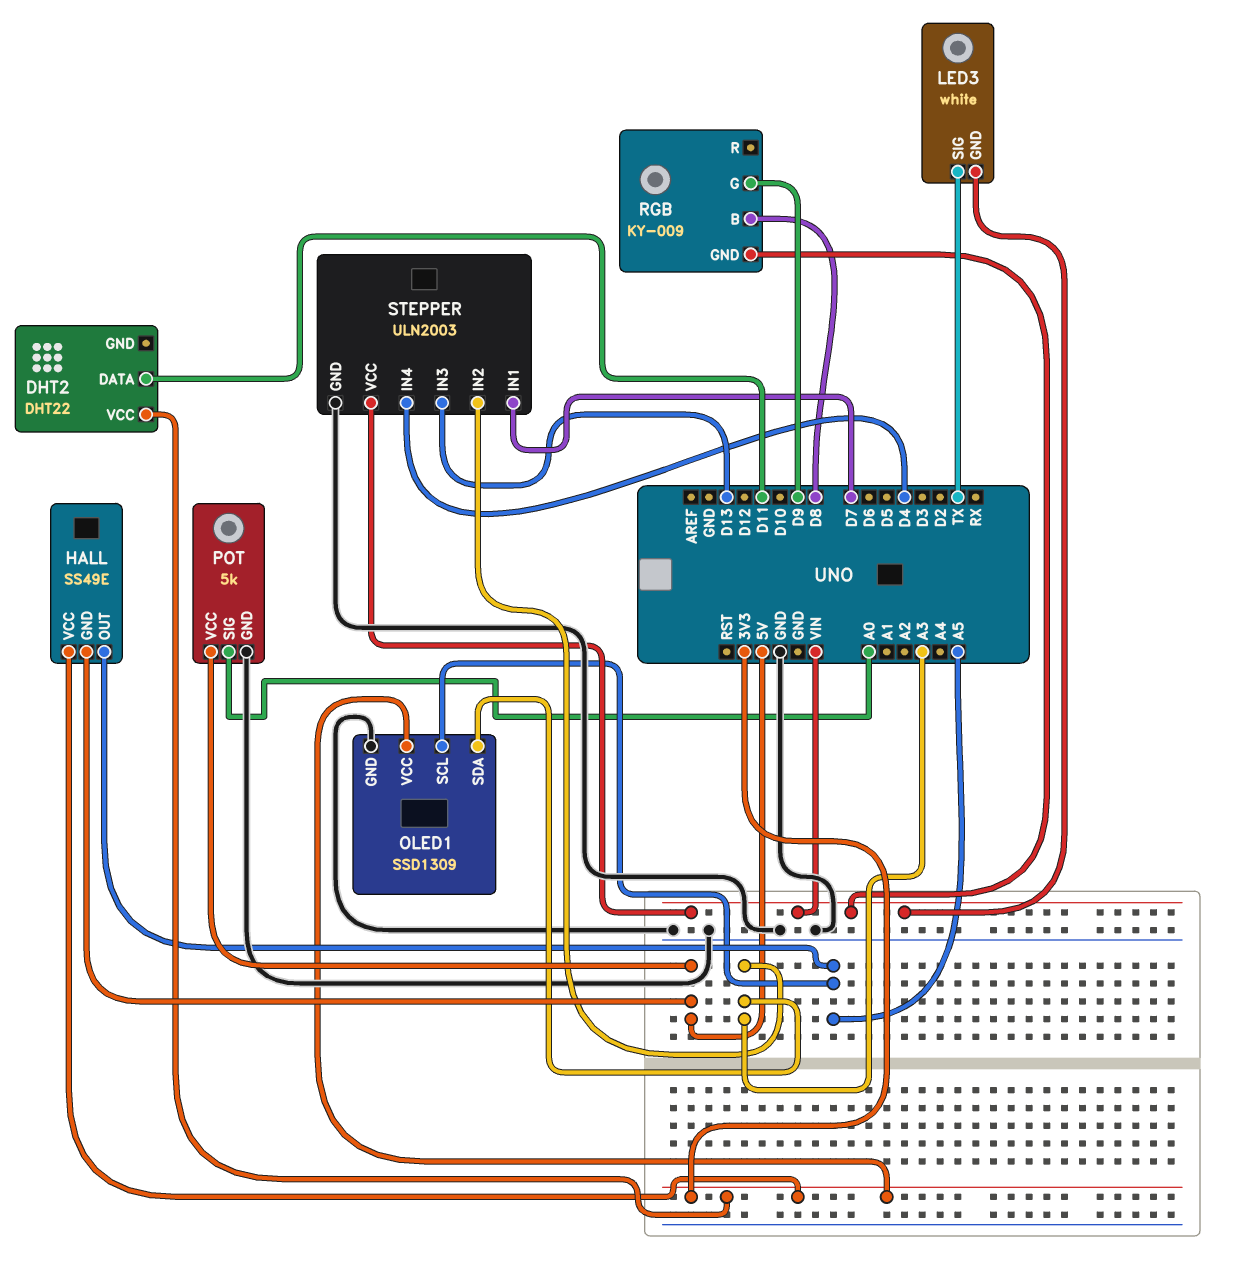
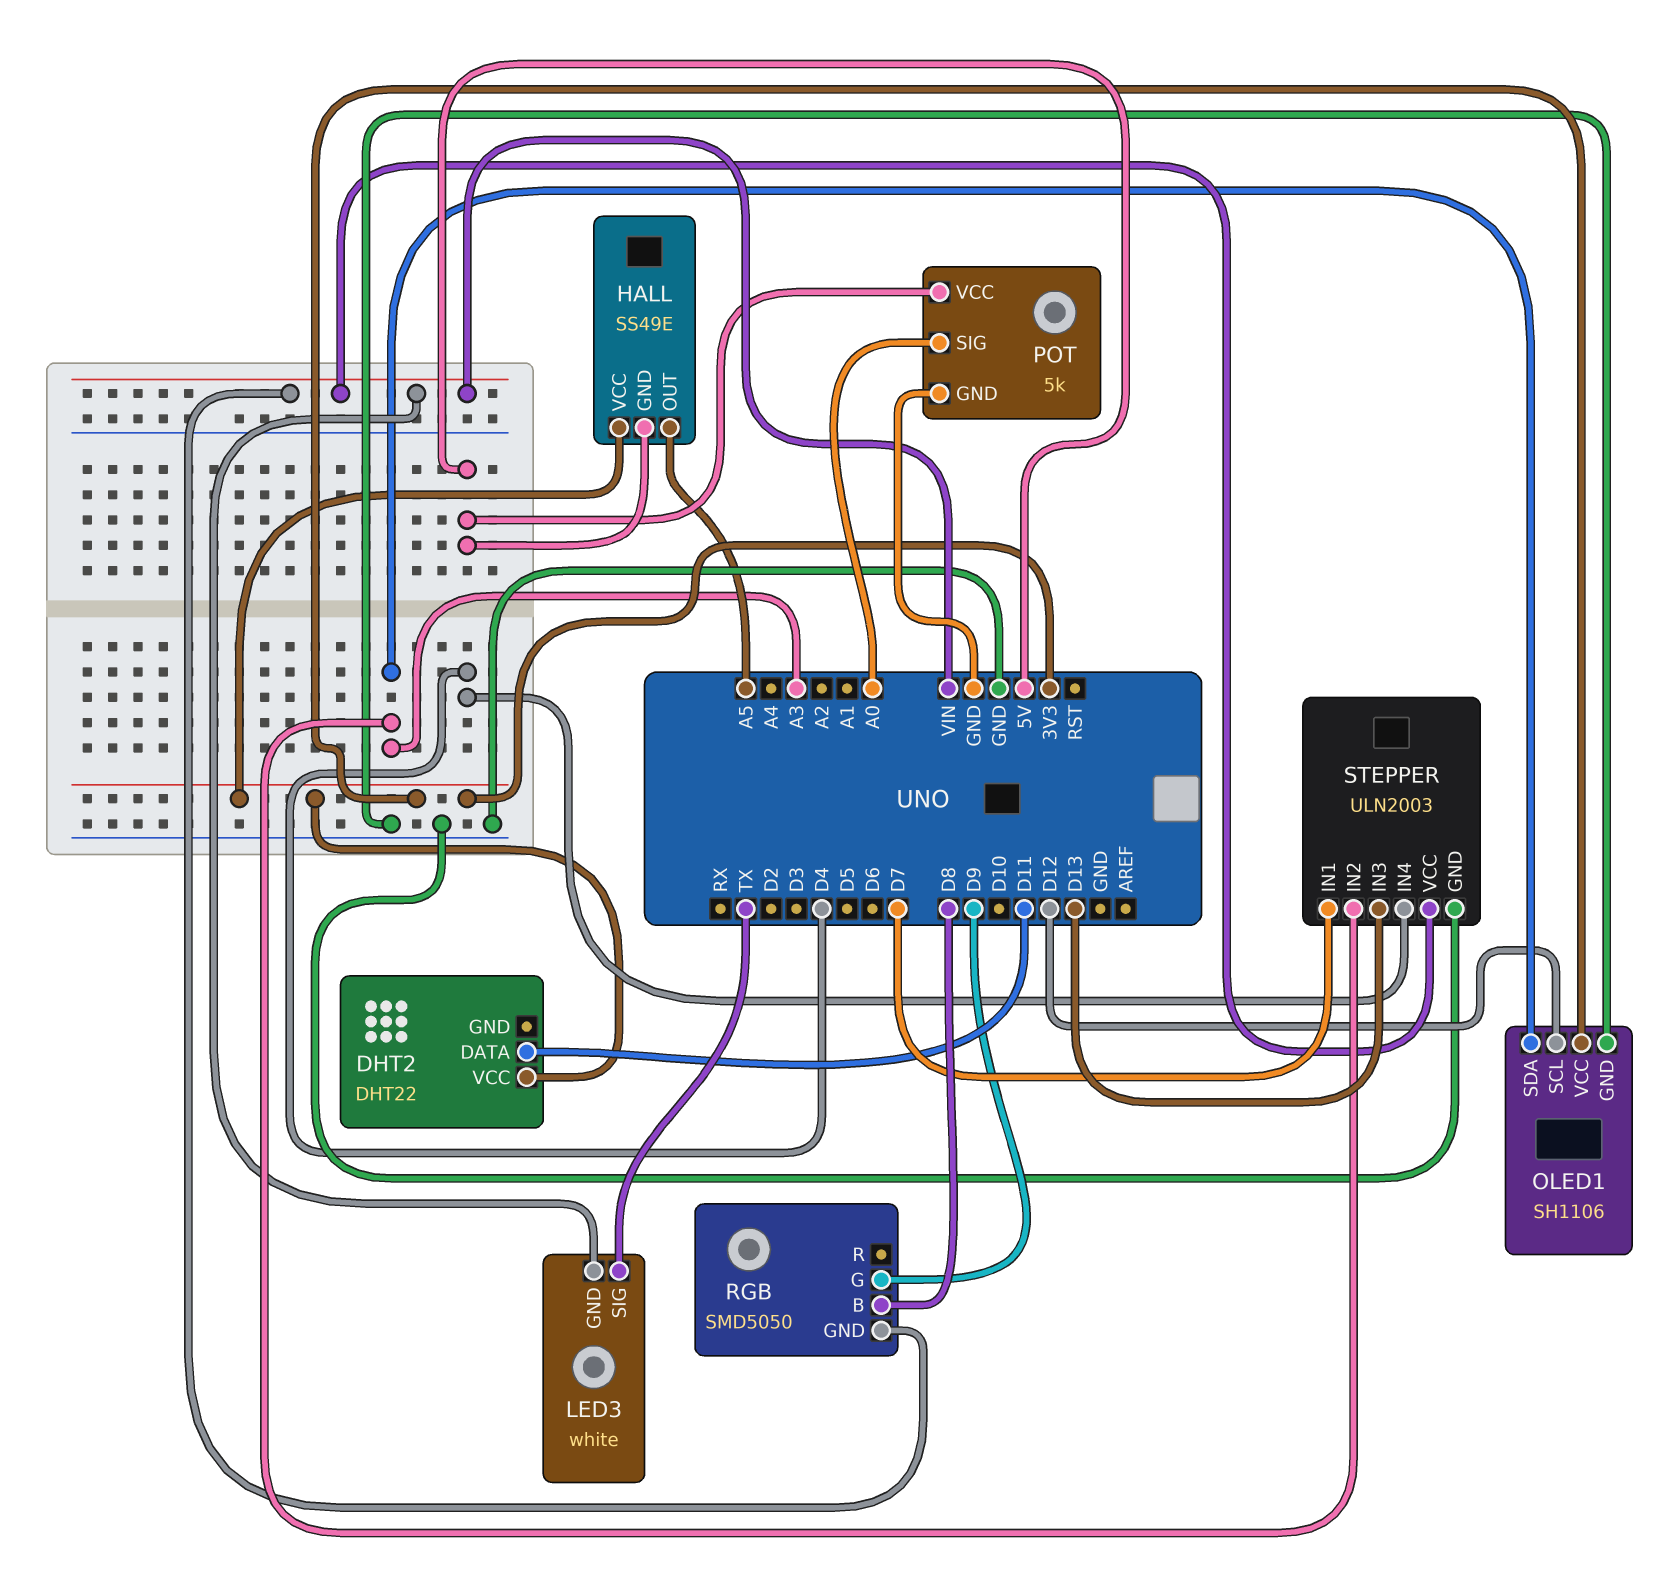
OLED1: SSD1309 -> SH1106
OLED1 pin SCL: A5 -> D12
RGB: KY-009 -> SMD5050

